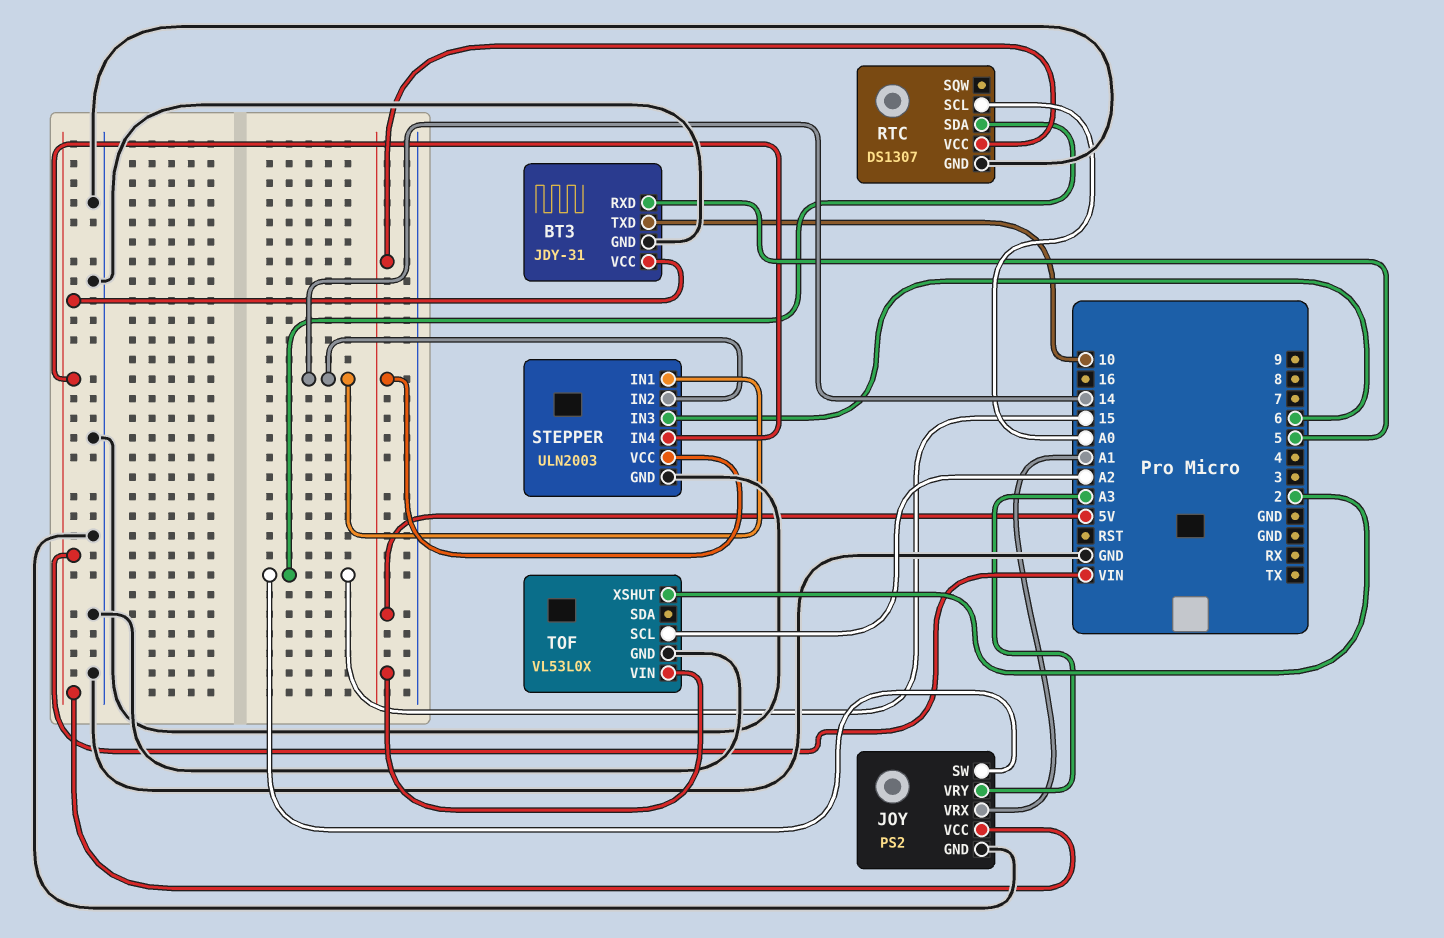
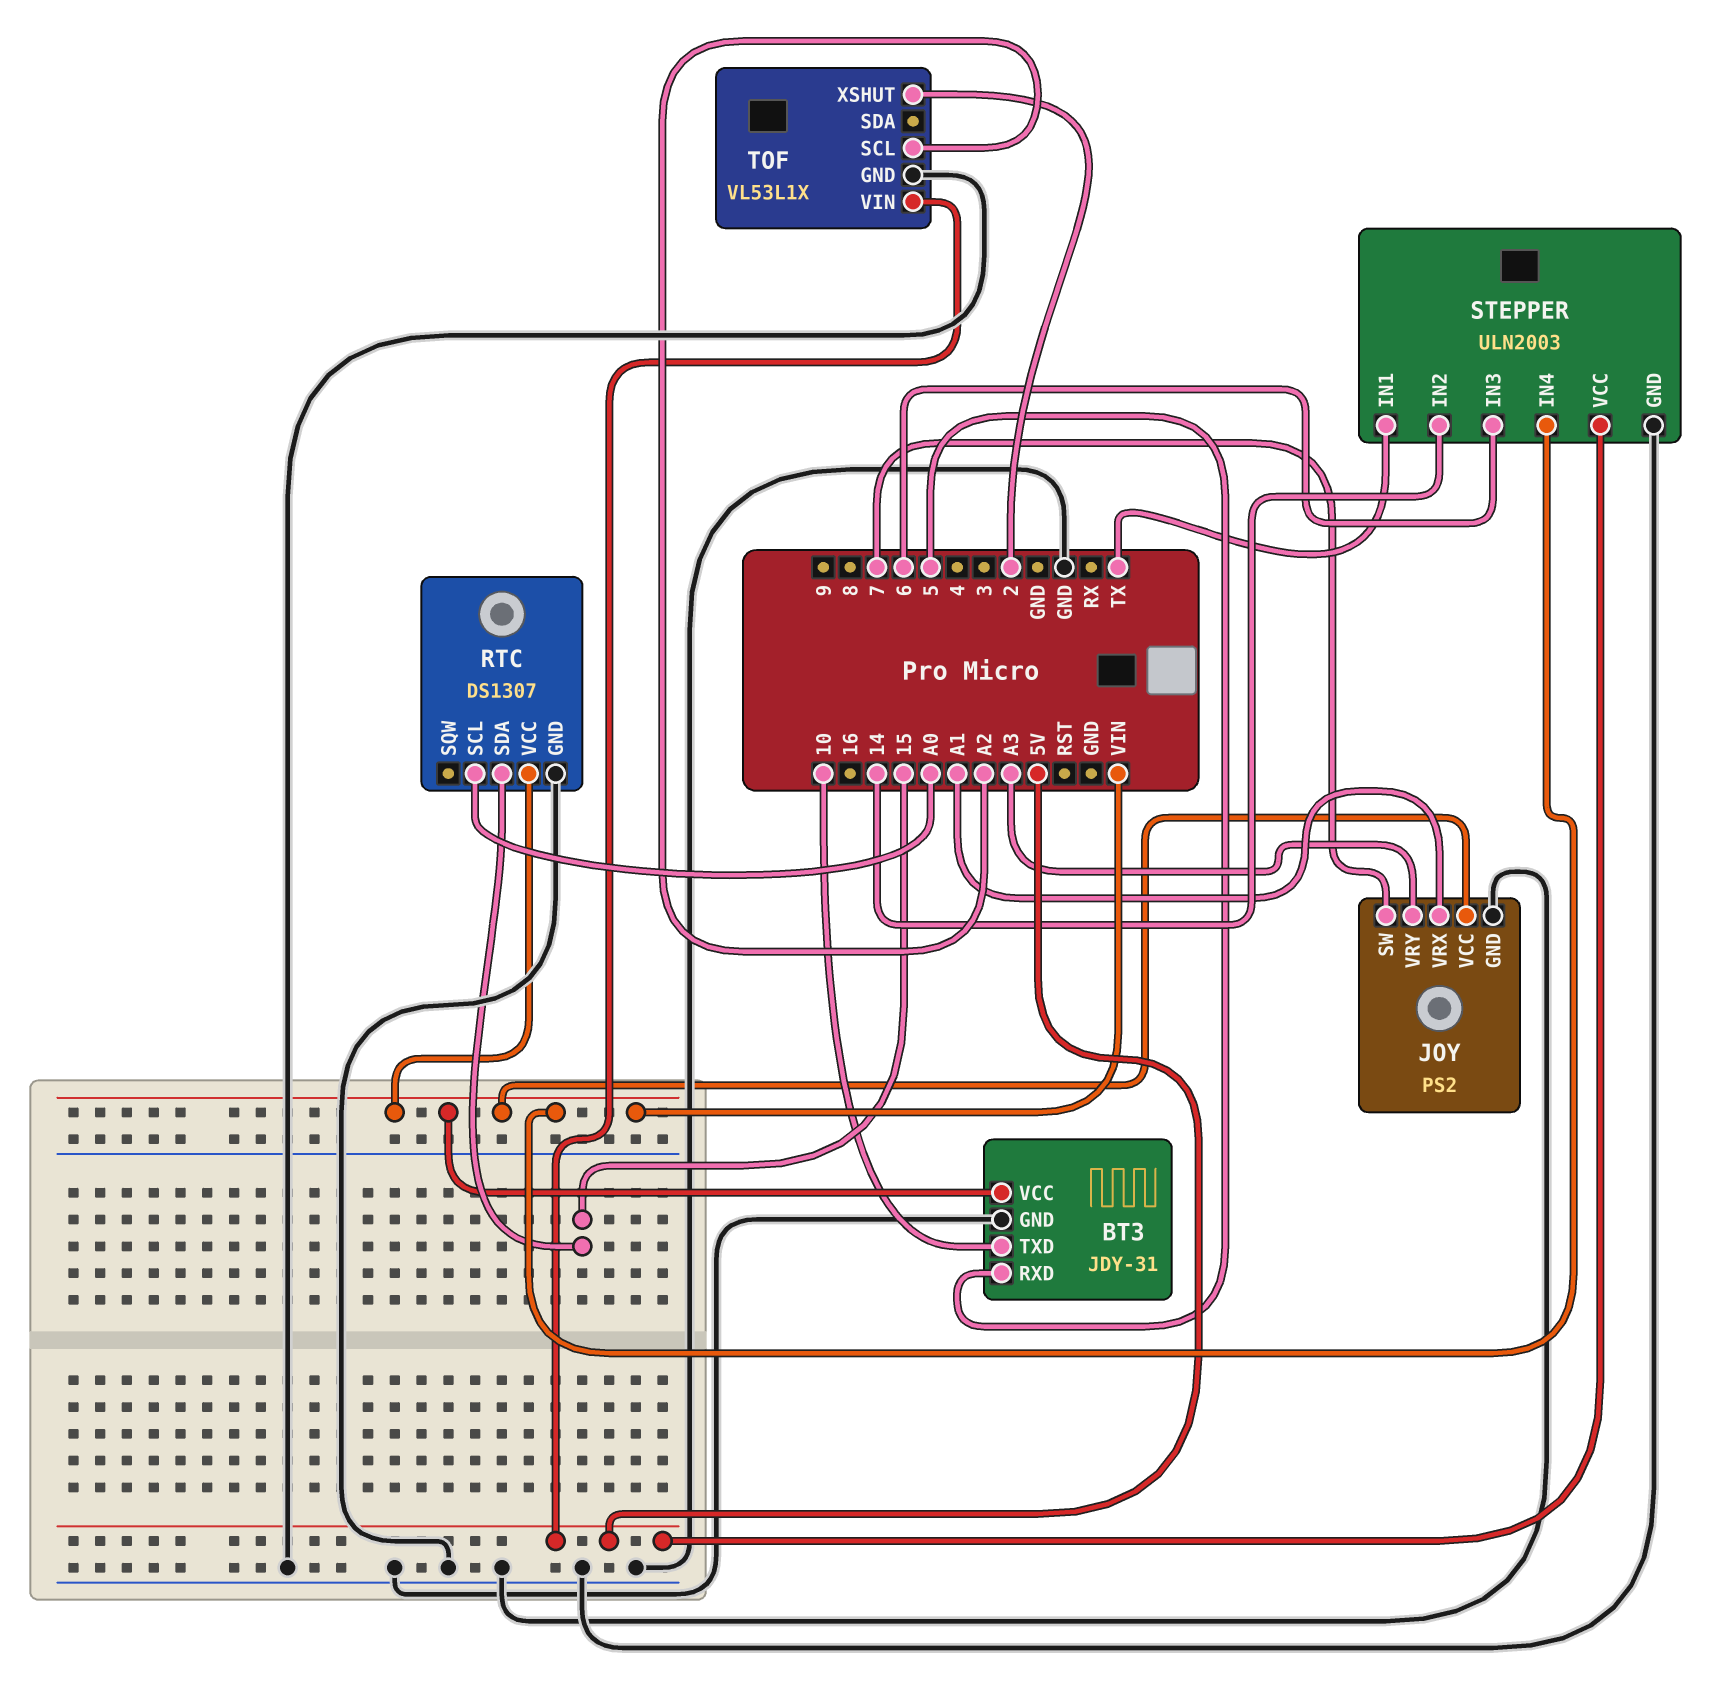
JOY pin SW: 15 -> 7
RTC pin VCC: 5V -> VIN
STEPPER pin IN1: 14 -> TX
TOF: VL53L0X -> VL53L1X

